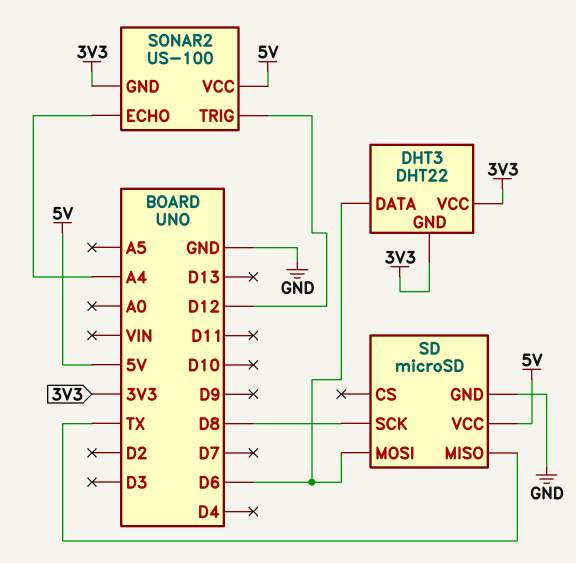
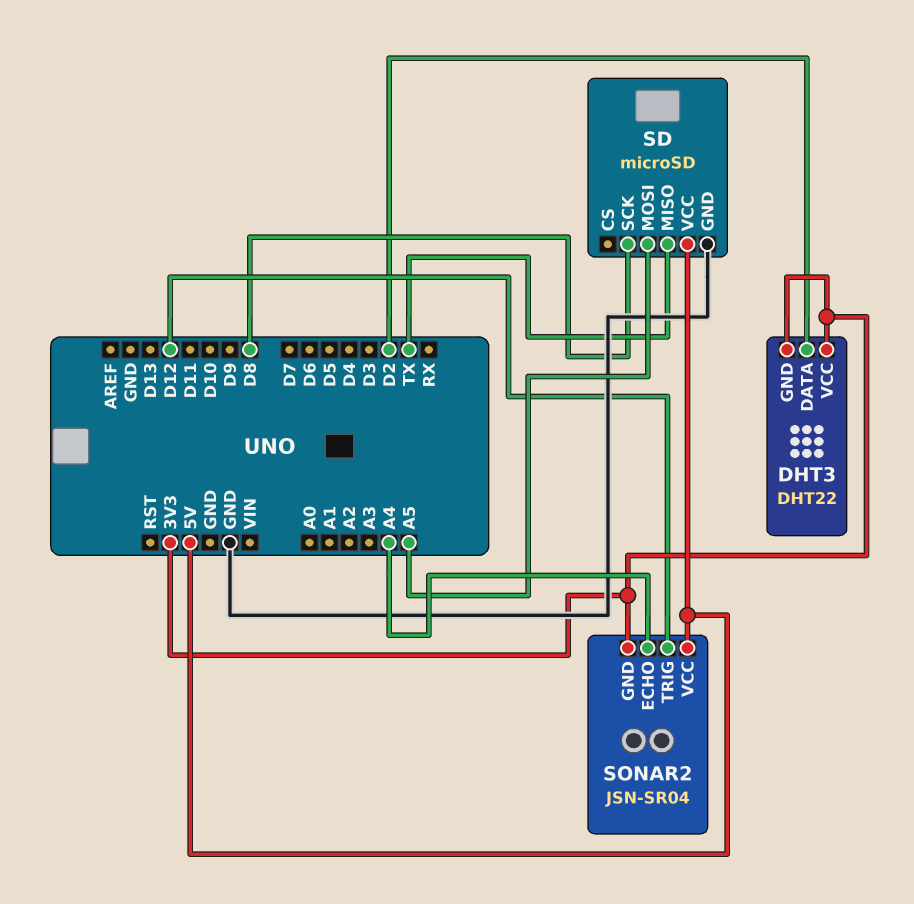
DHT3 pin DATA: D6 -> D2
SD pin MOSI: D6 -> A5
SONAR2: US-100 -> JSN-SR04

